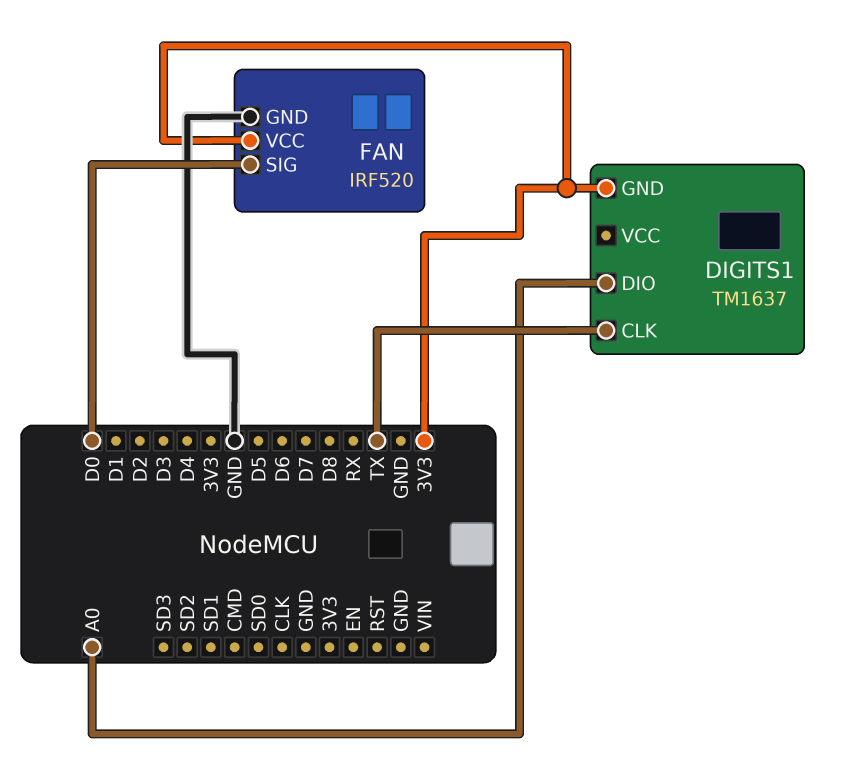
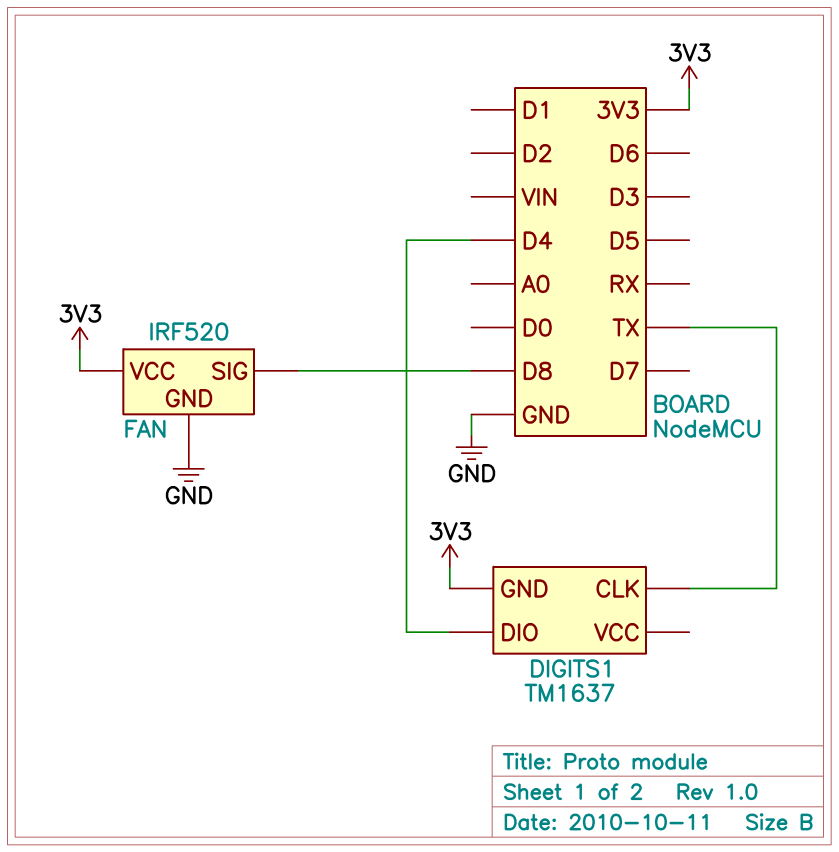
DIGITS1 pin DIO: A0 -> D4
FAN pin SIG: D0 -> D8

